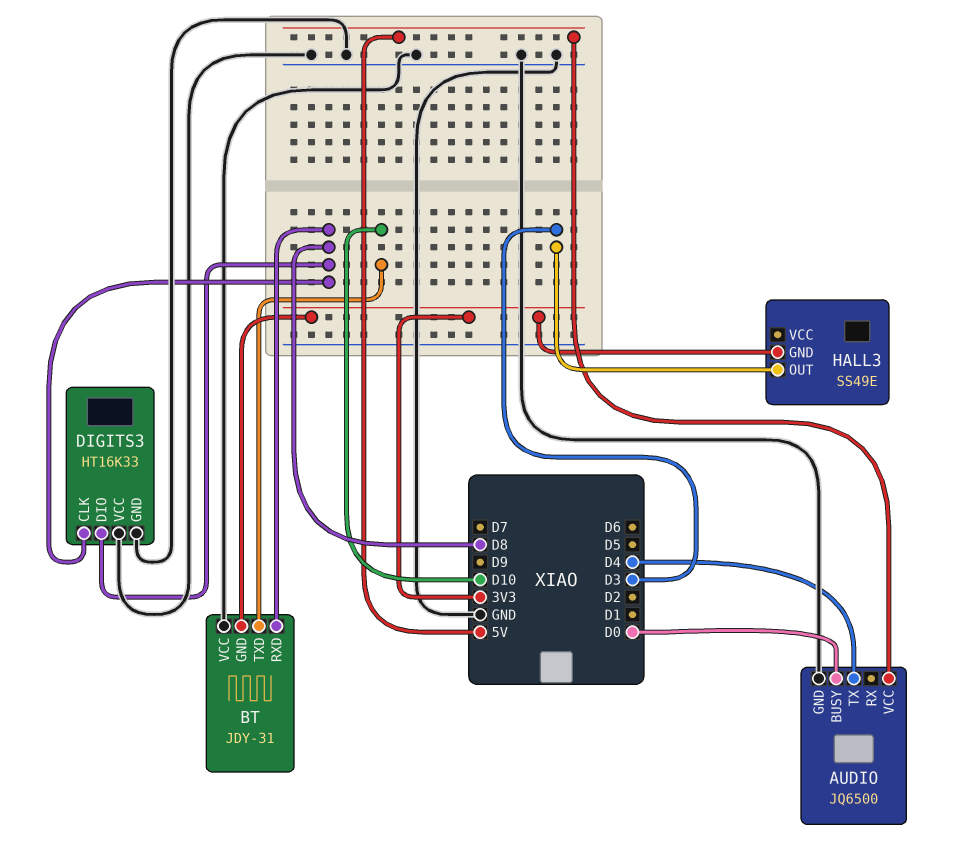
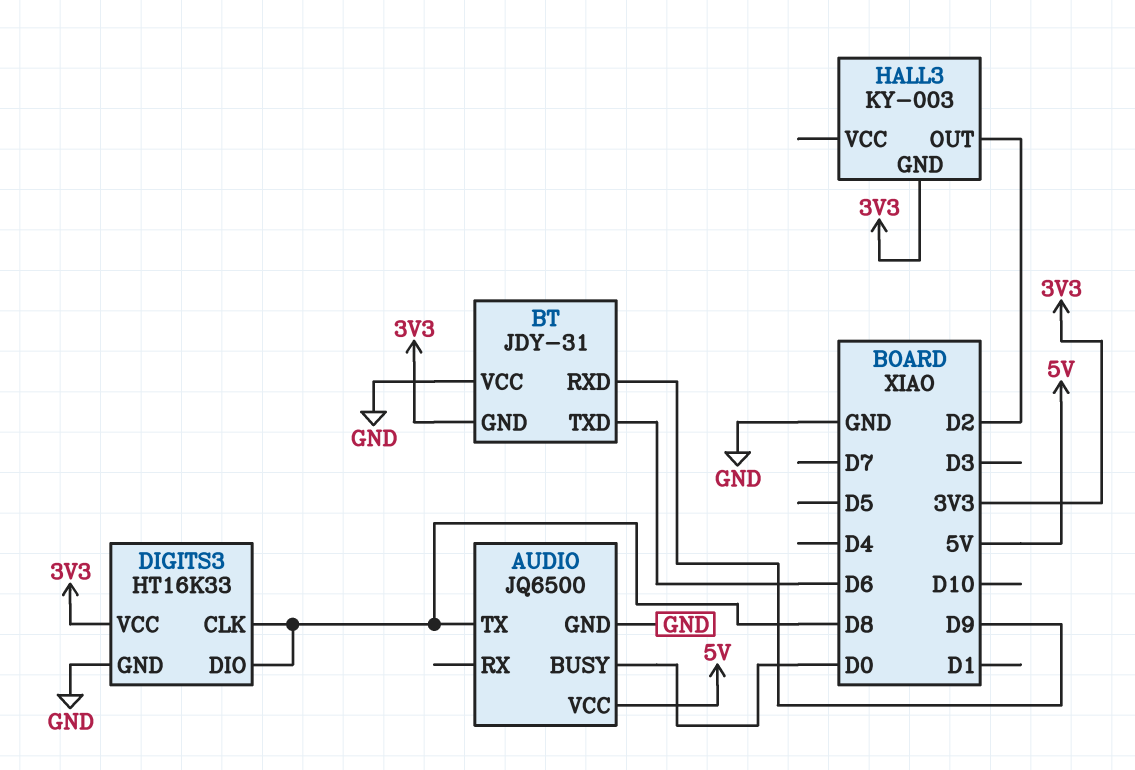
AUDIO pin TX: D4 -> D8
BT pin RXD: D8 -> D9
BT pin TXD: D10 -> D6
DIGITS3 pin VCC: GND -> 3V3
HALL3: SS49E -> KY-003
HALL3 pin OUT: D3 -> D2

